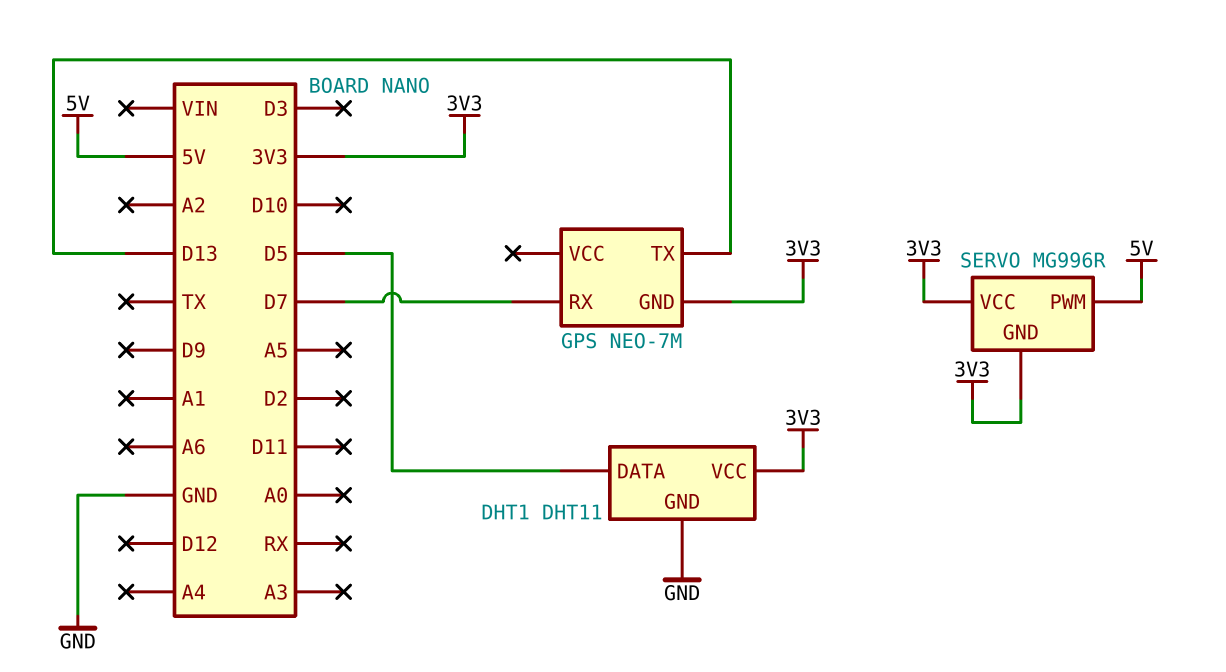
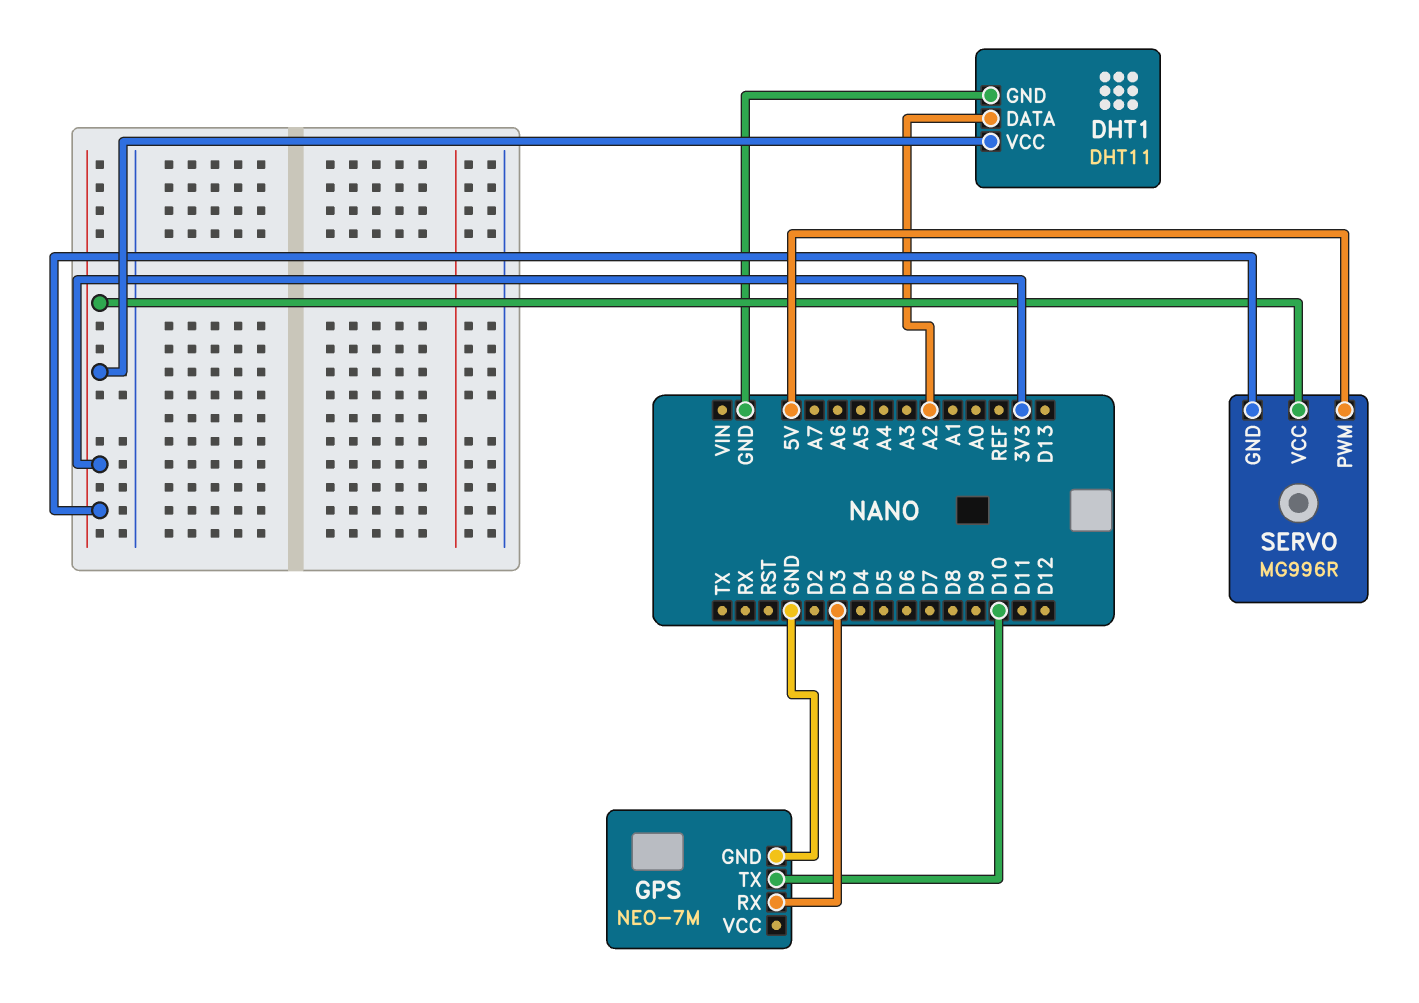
DHT1 pin DATA: D5 -> A2
GPS pin GND: 3V3 -> GND
GPS pin RX: D7 -> D3
GPS pin TX: D13 -> D10

